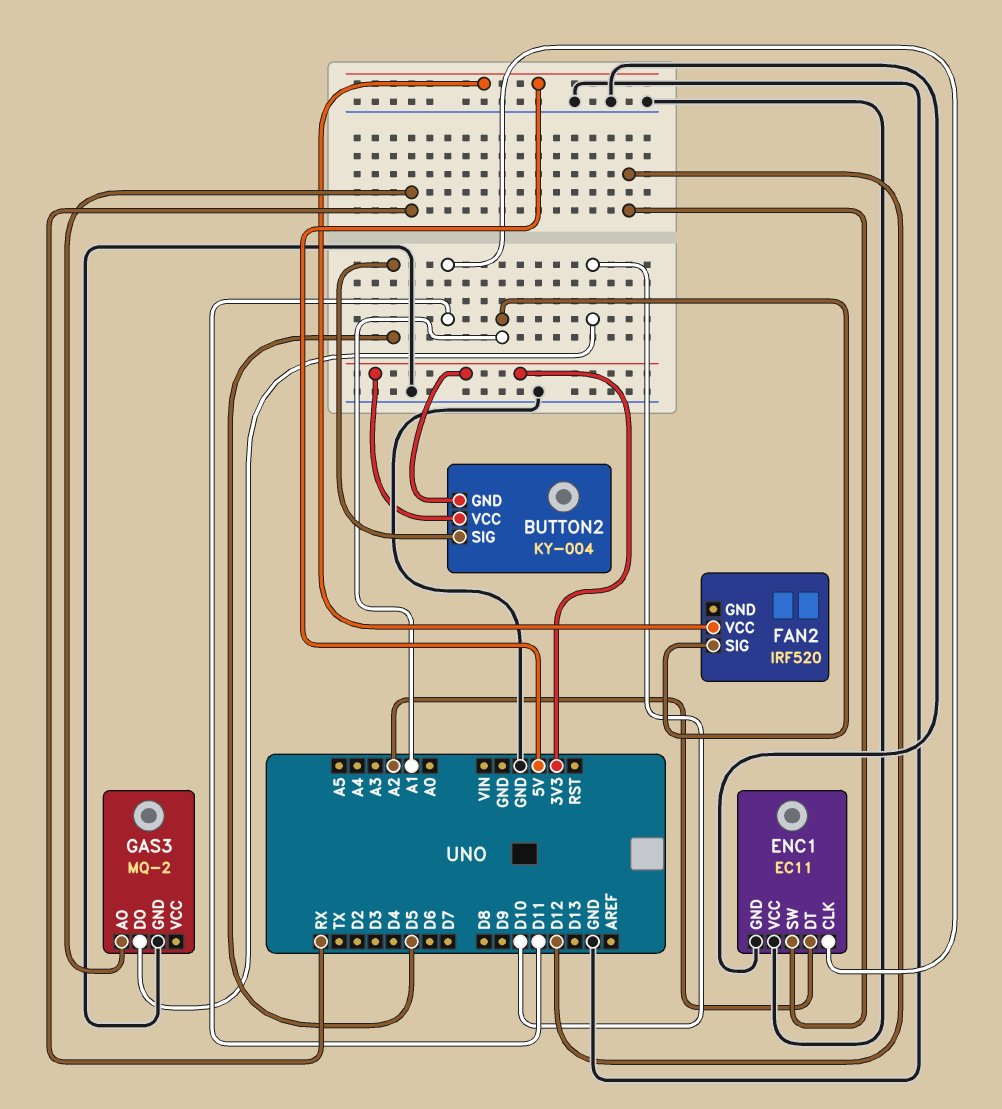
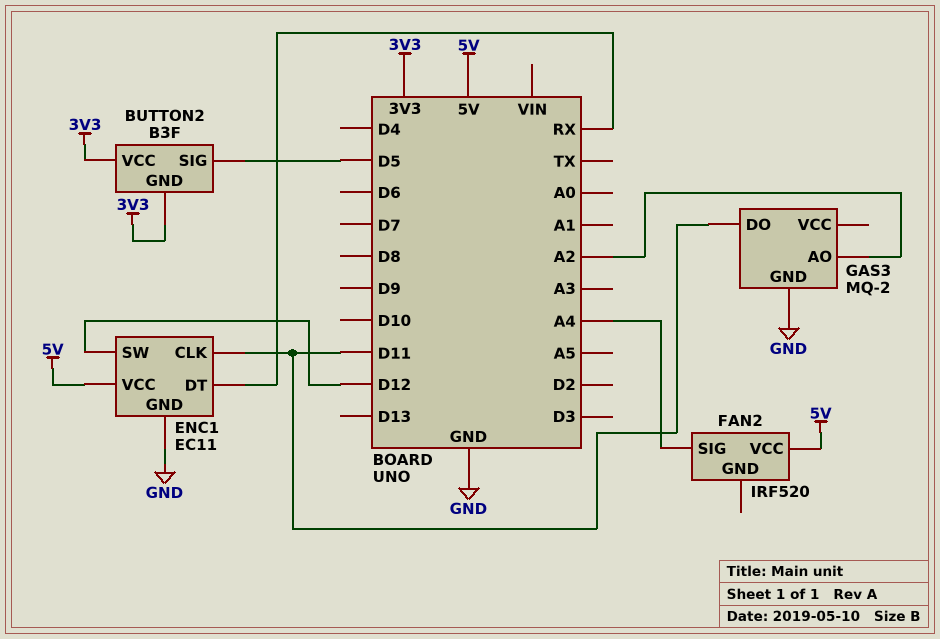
BUTTON2: KY-004 -> B3F
ENC1 pin DT: A2 -> RX
ENC1 pin VCC: GND -> 5V
FAN2 pin SIG: A1 -> A4
GAS3 pin AO: RX -> A2
GAS3 pin DO: D10 -> D11

